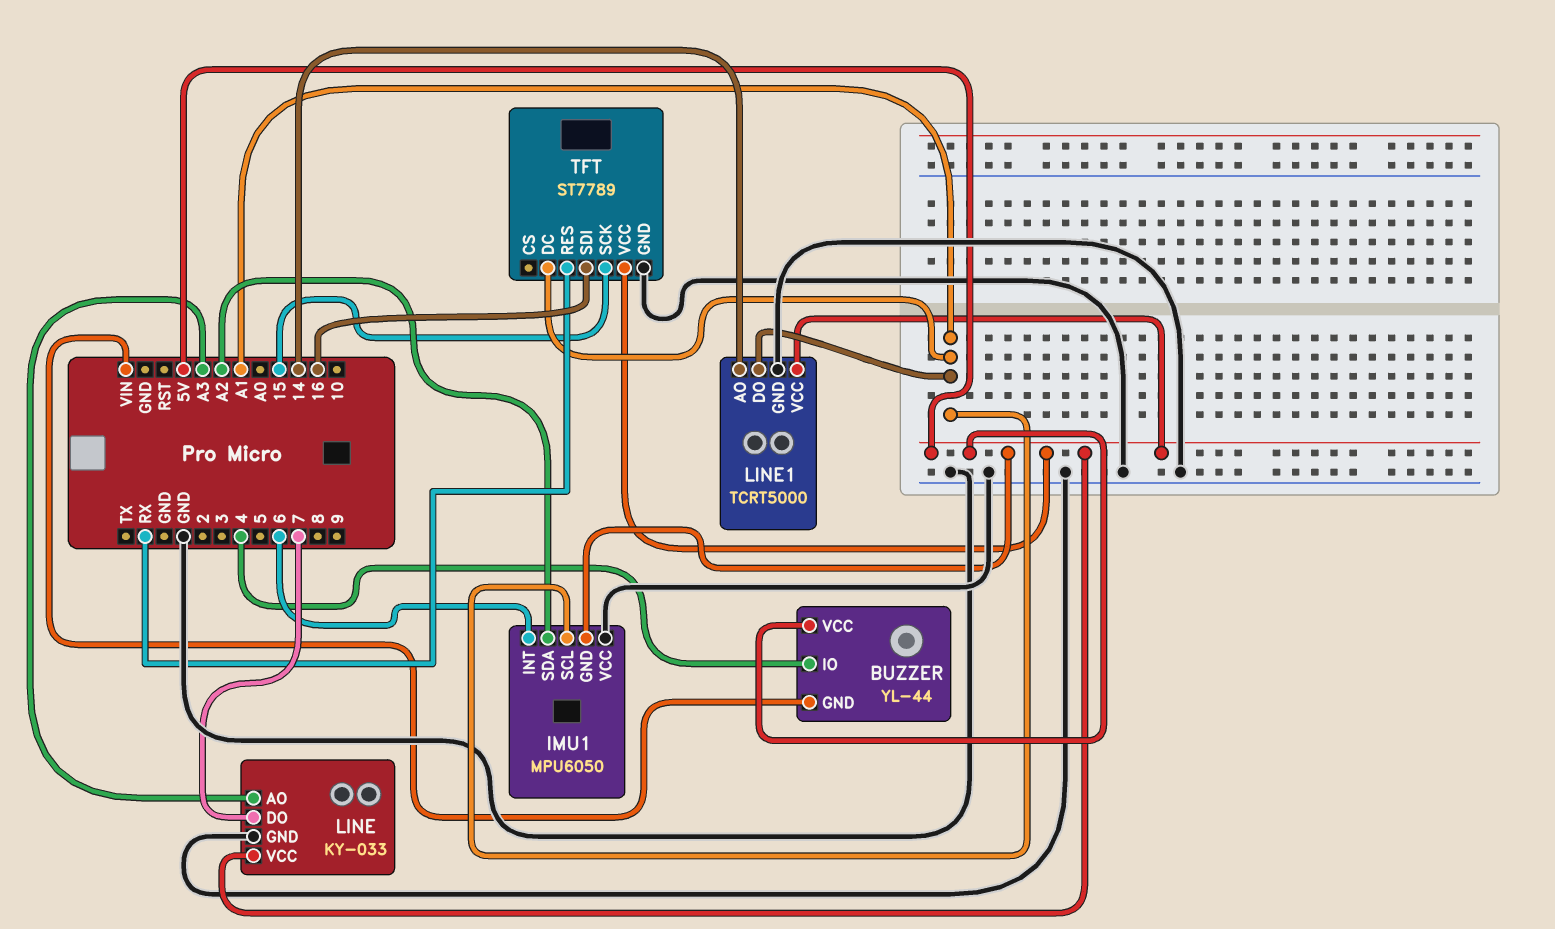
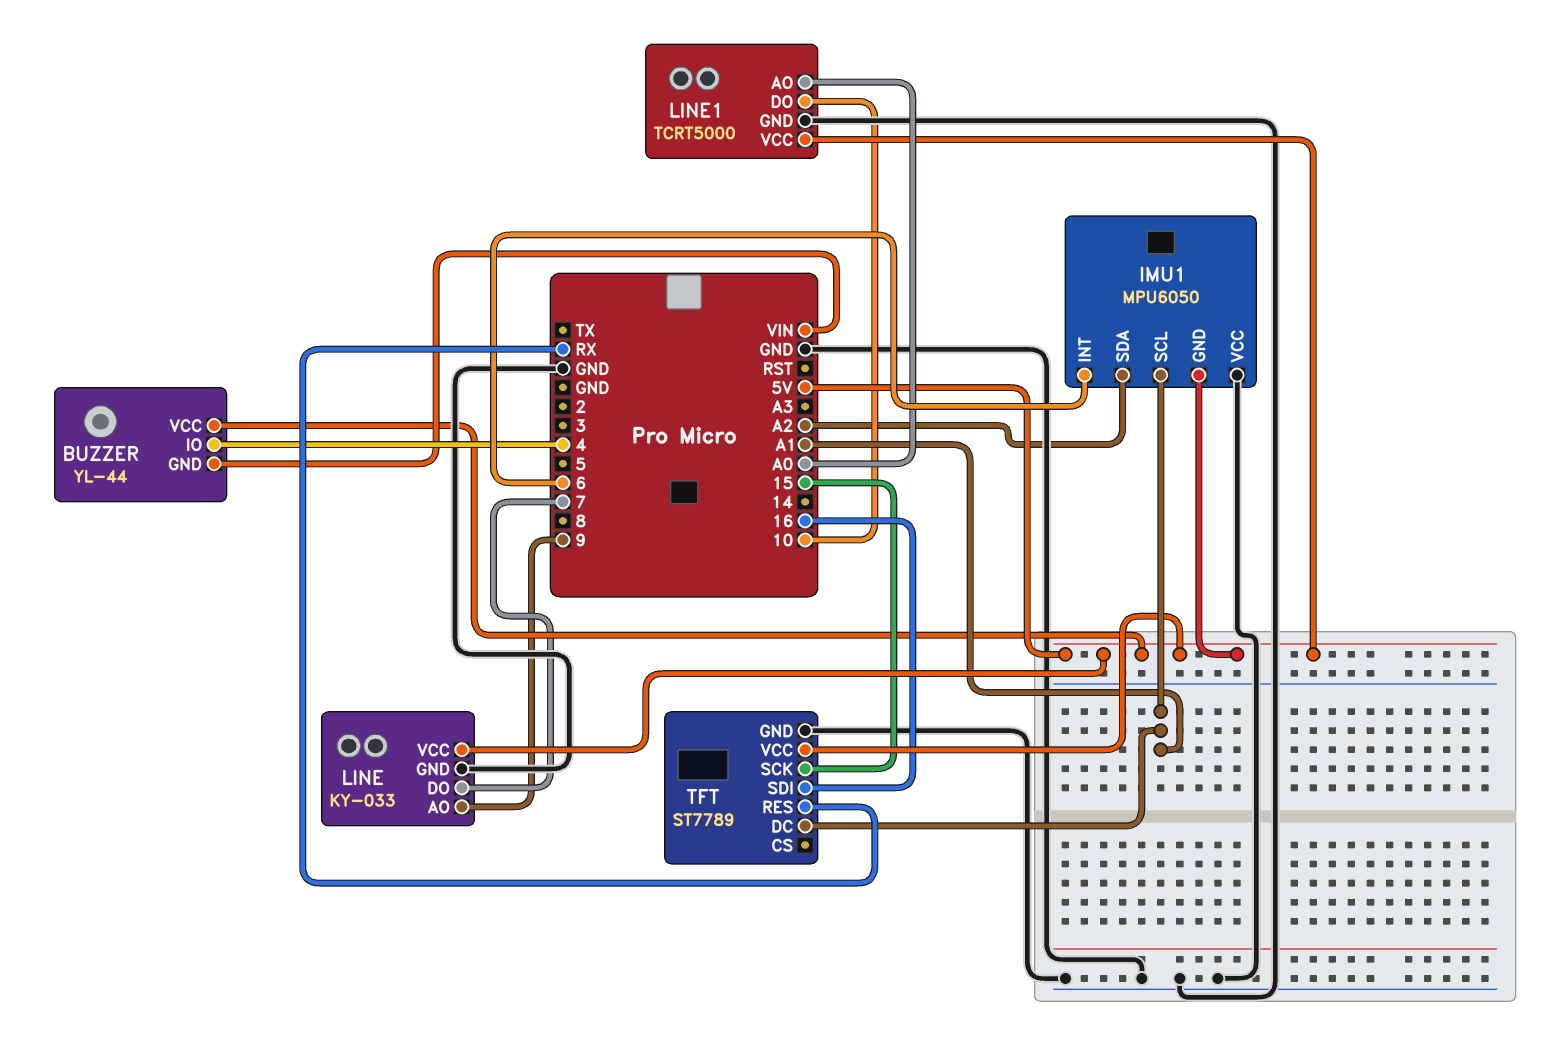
LINE pin AO: A3 -> 9
LINE1 pin AO: 14 -> A0
LINE1 pin DO: A1 -> 10

